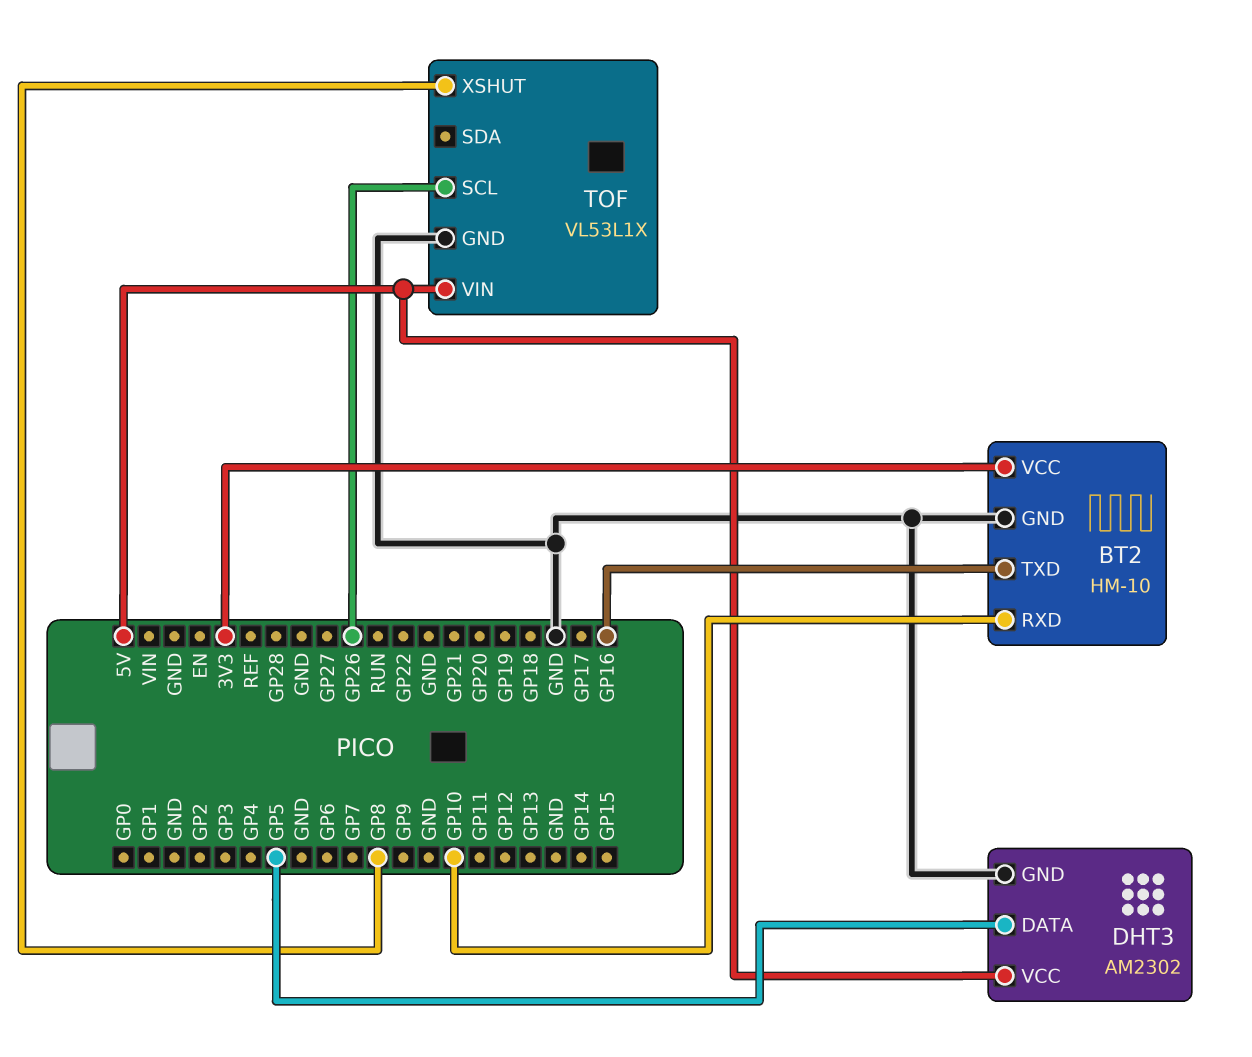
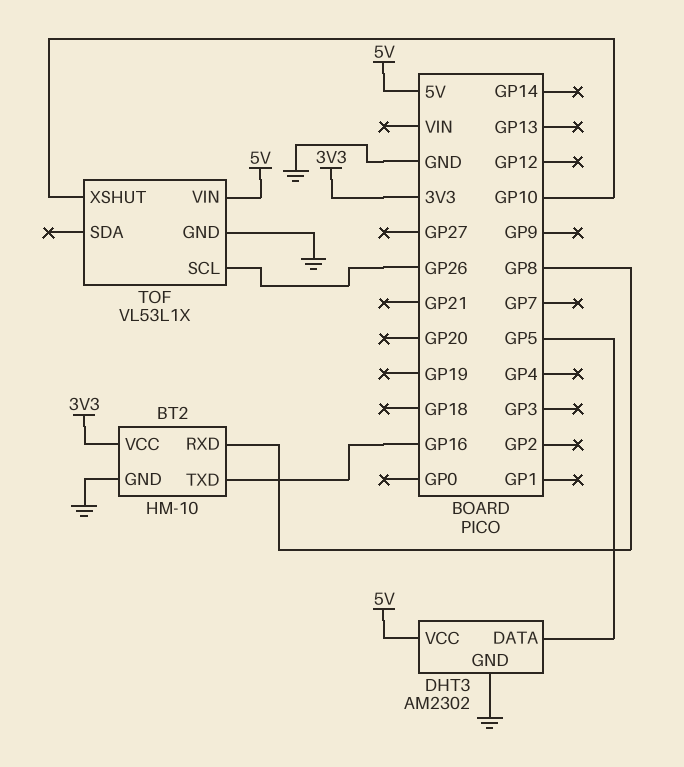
BT2 pin RXD: GP10 -> GP8
TOF pin XSHUT: GP8 -> GP10

